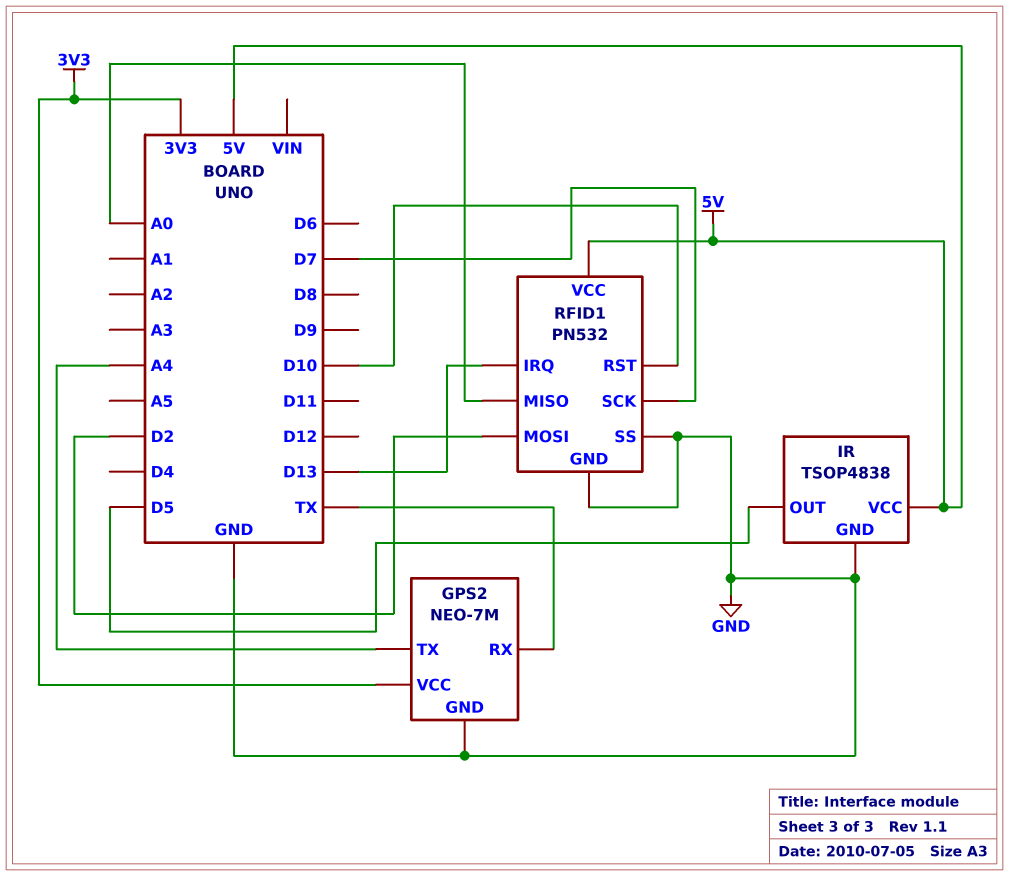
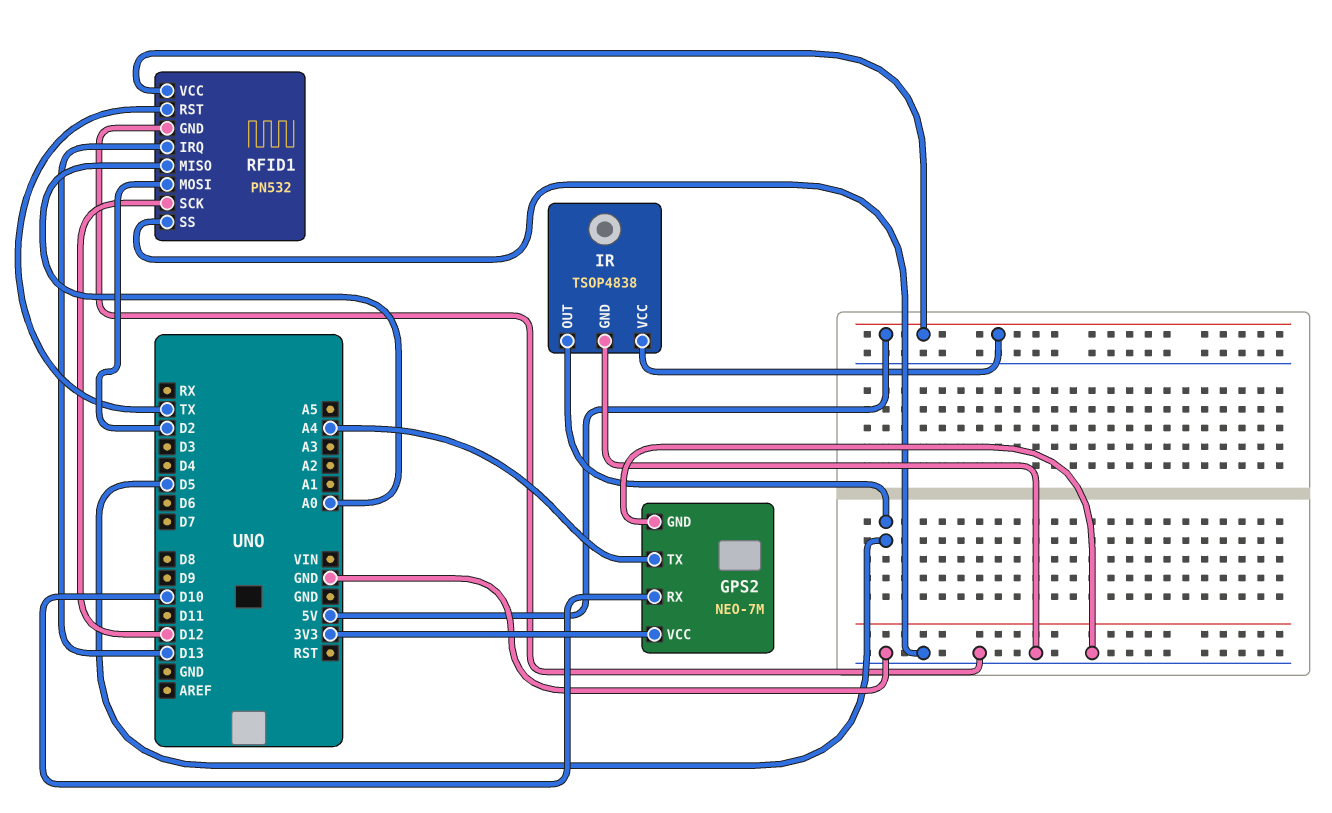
GPS2 pin RX: TX -> D10
RFID1 pin RST: D10 -> TX
RFID1 pin SCK: D7 -> D12

